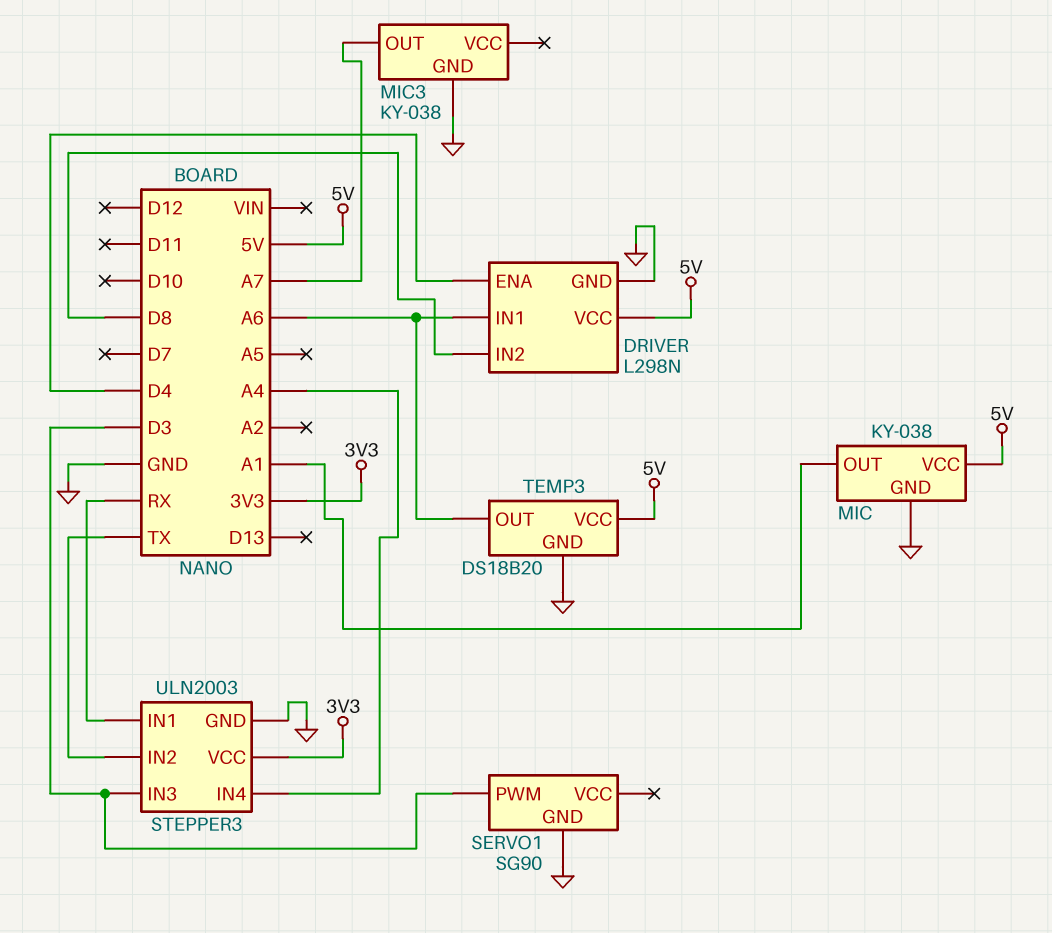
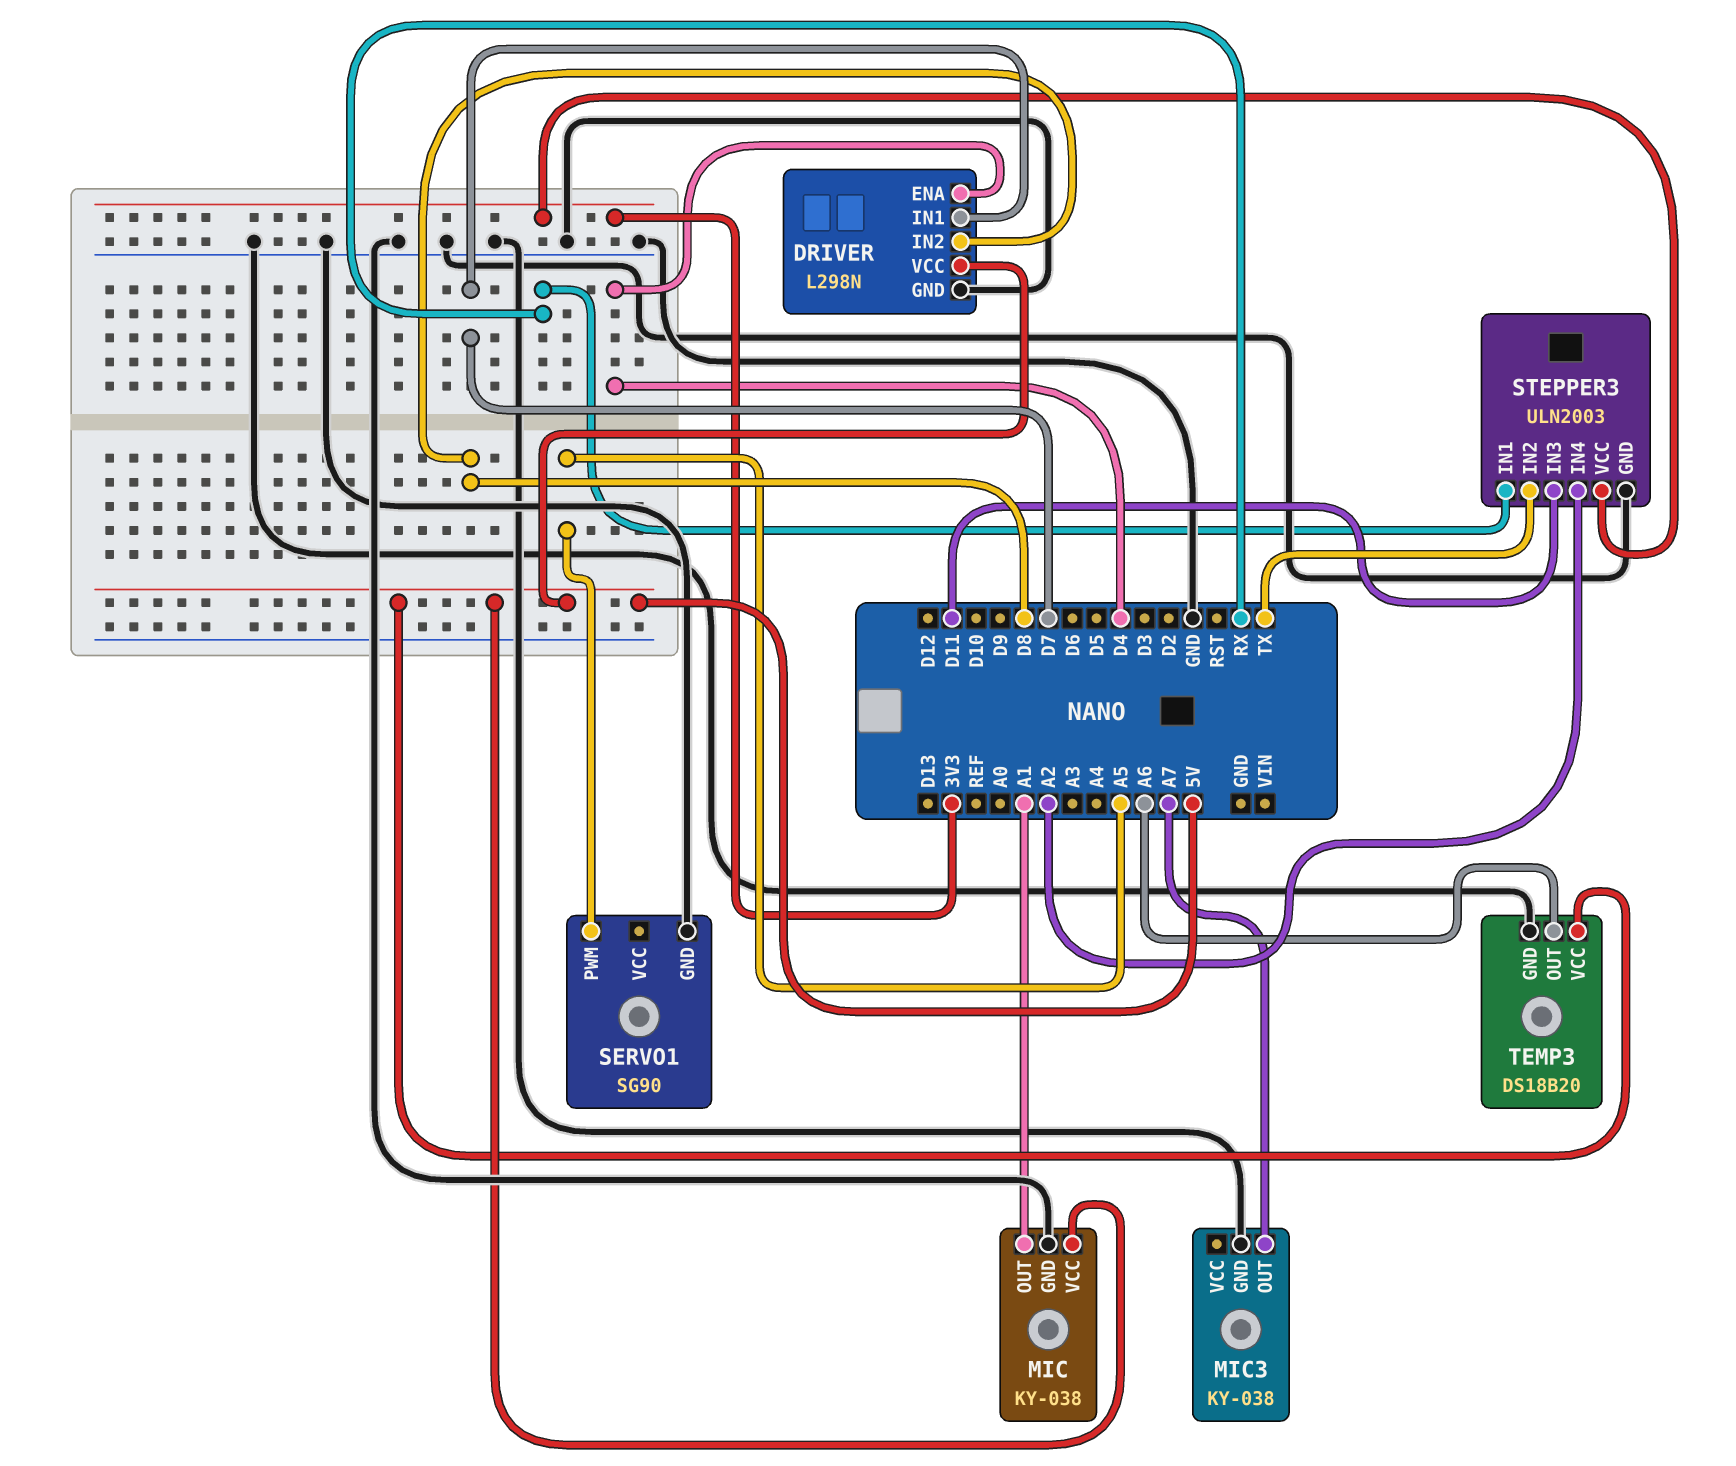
DRIVER pin IN1: A6 -> D7
SERVO1 pin PWM: D3 -> A5
STEPPER3 pin IN3: D3 -> D11
STEPPER3 pin IN4: A4 -> A2

